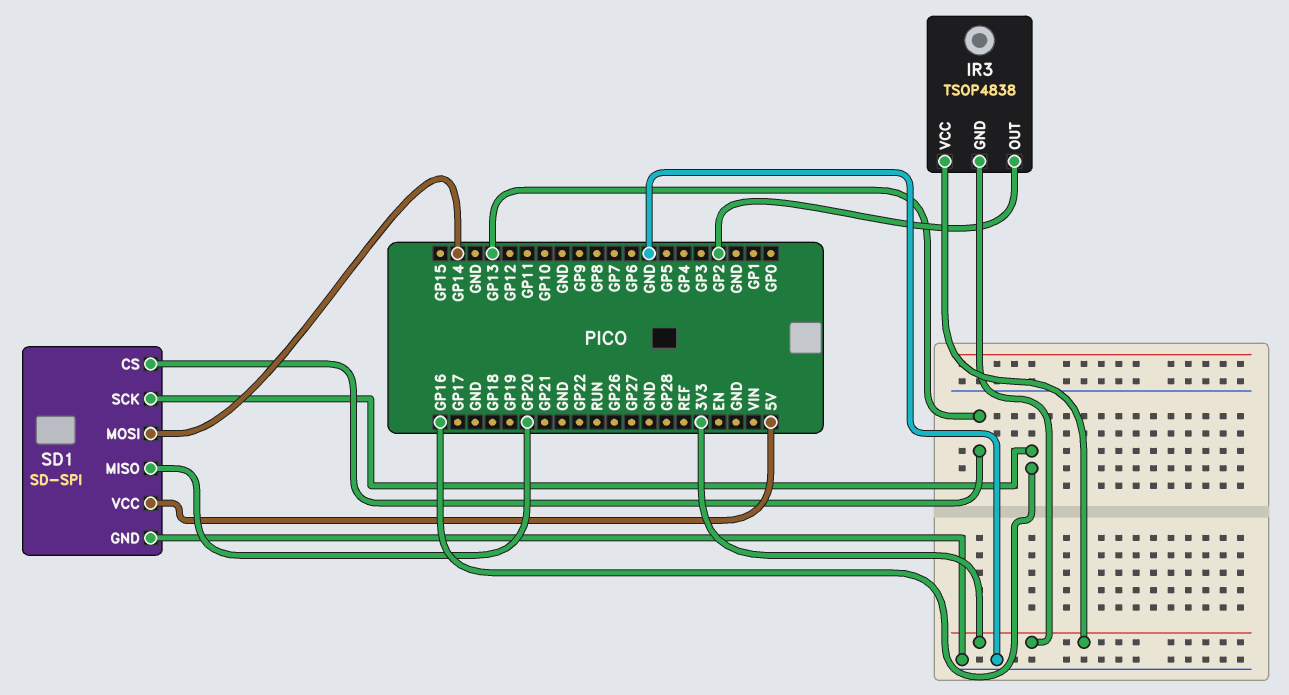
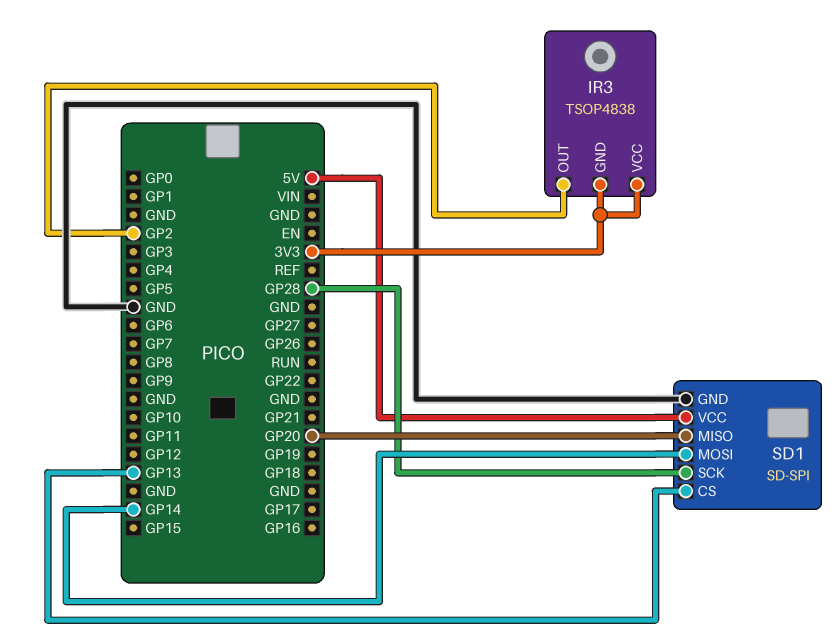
SD1 pin SCK: GP16 -> GP28

